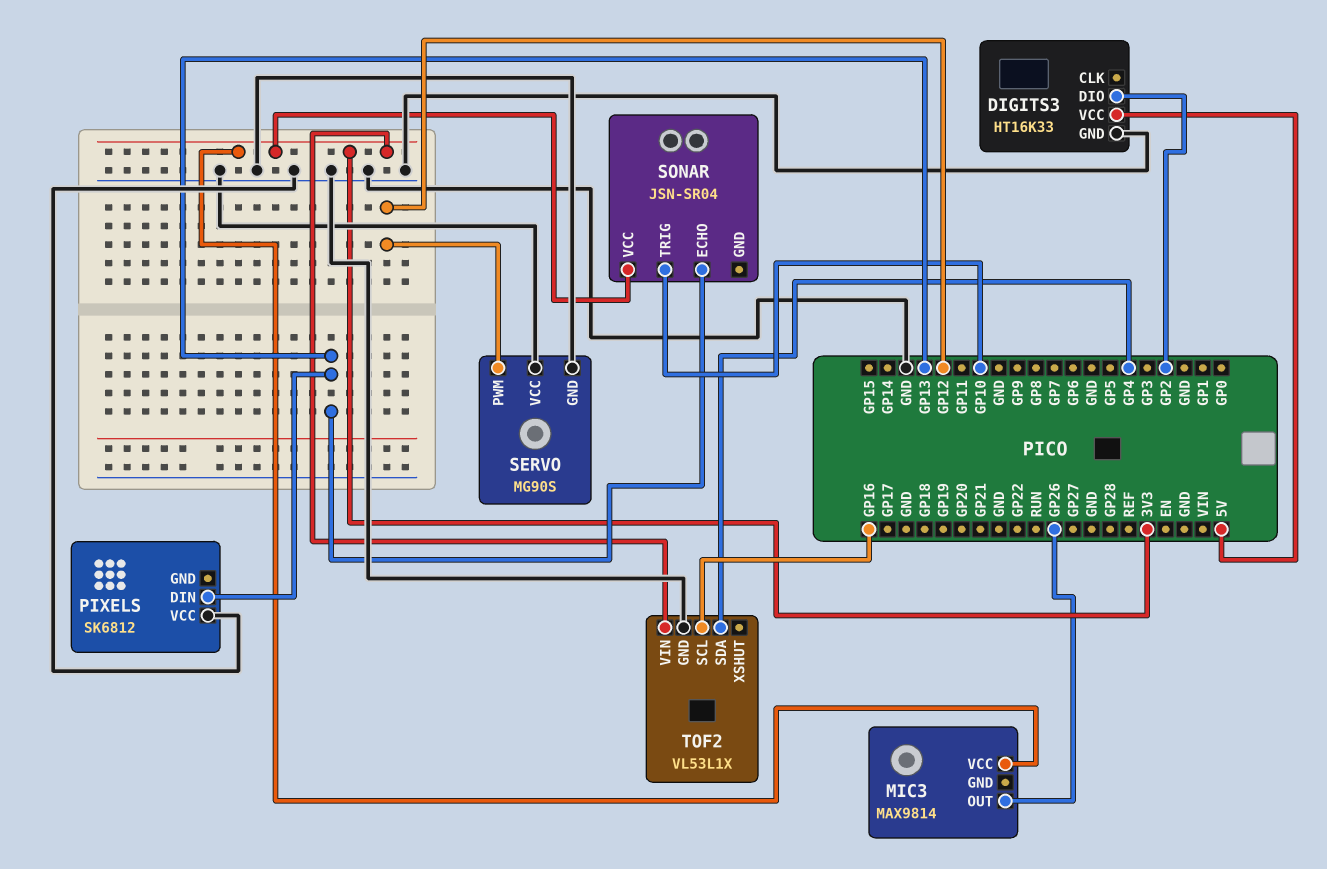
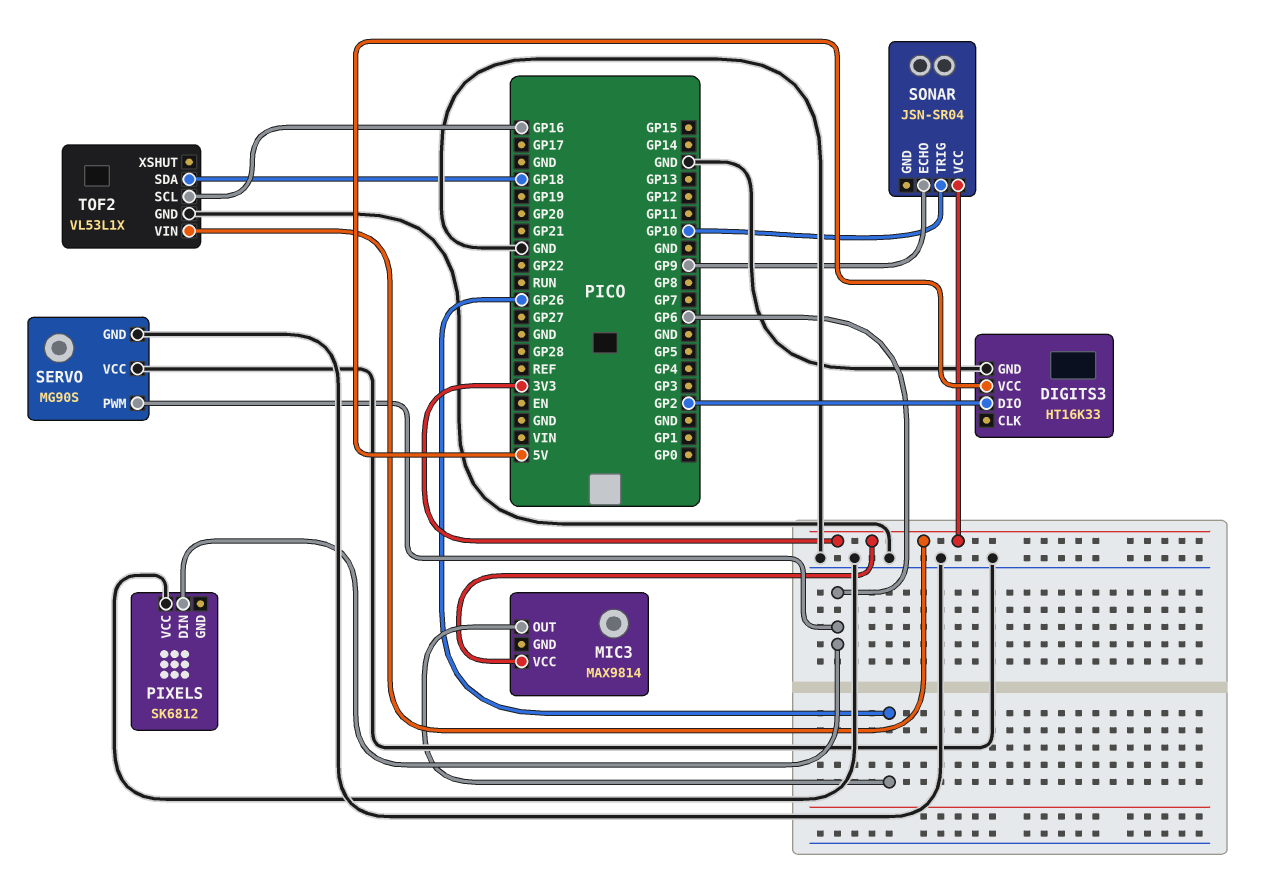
PIXELS pin DIN: GP13 -> GP6
SERVO pin PWM: GP12 -> GP6
SONAR pin ECHO: GP13 -> GP9
TOF2 pin SDA: GP4 -> GP18

